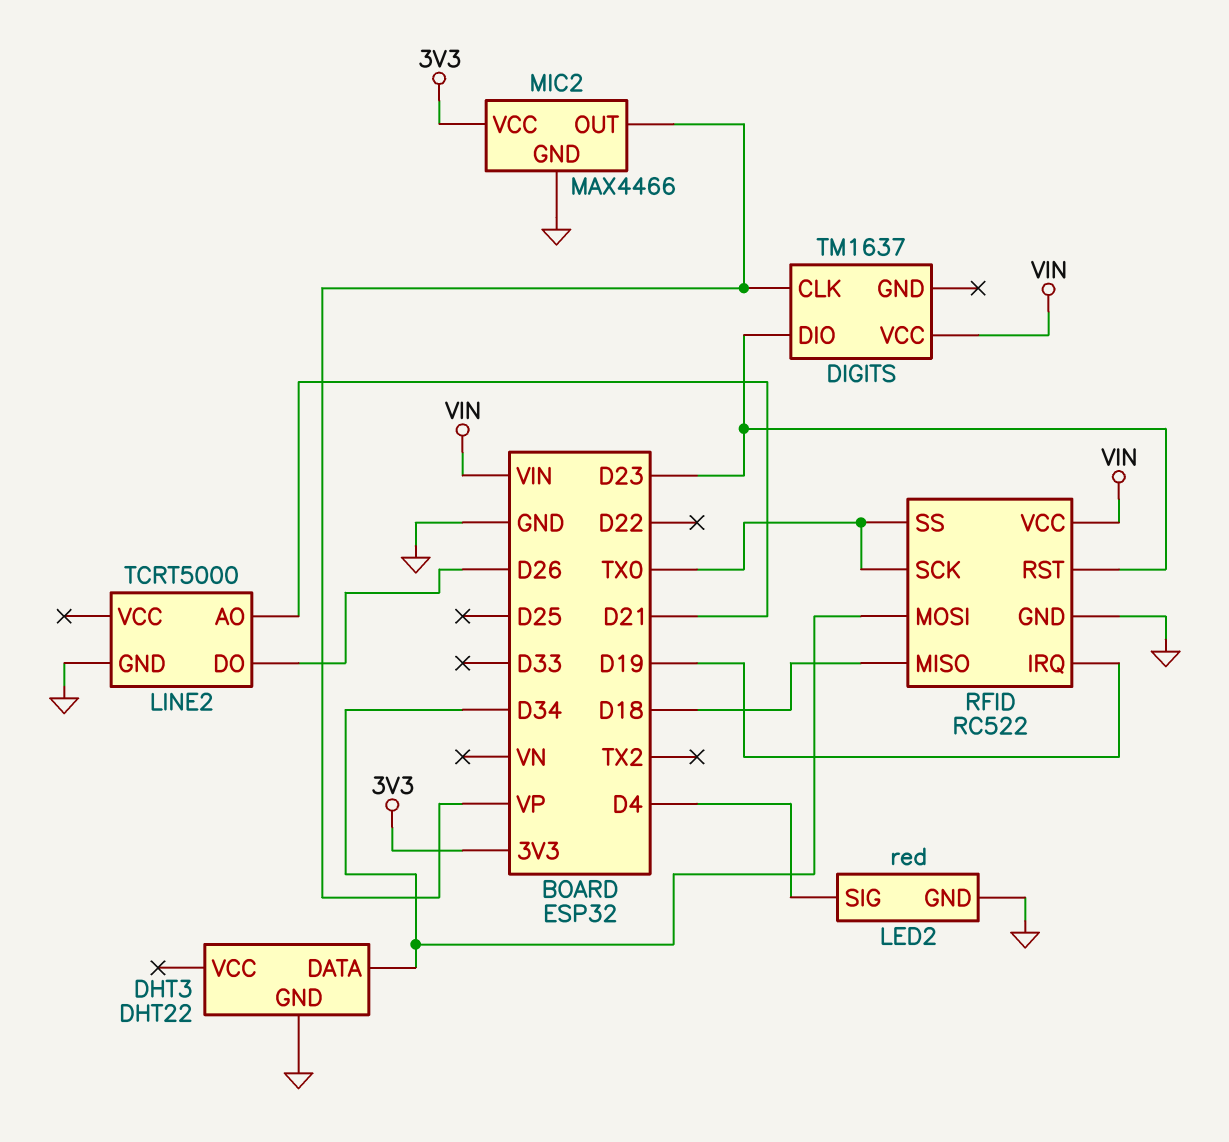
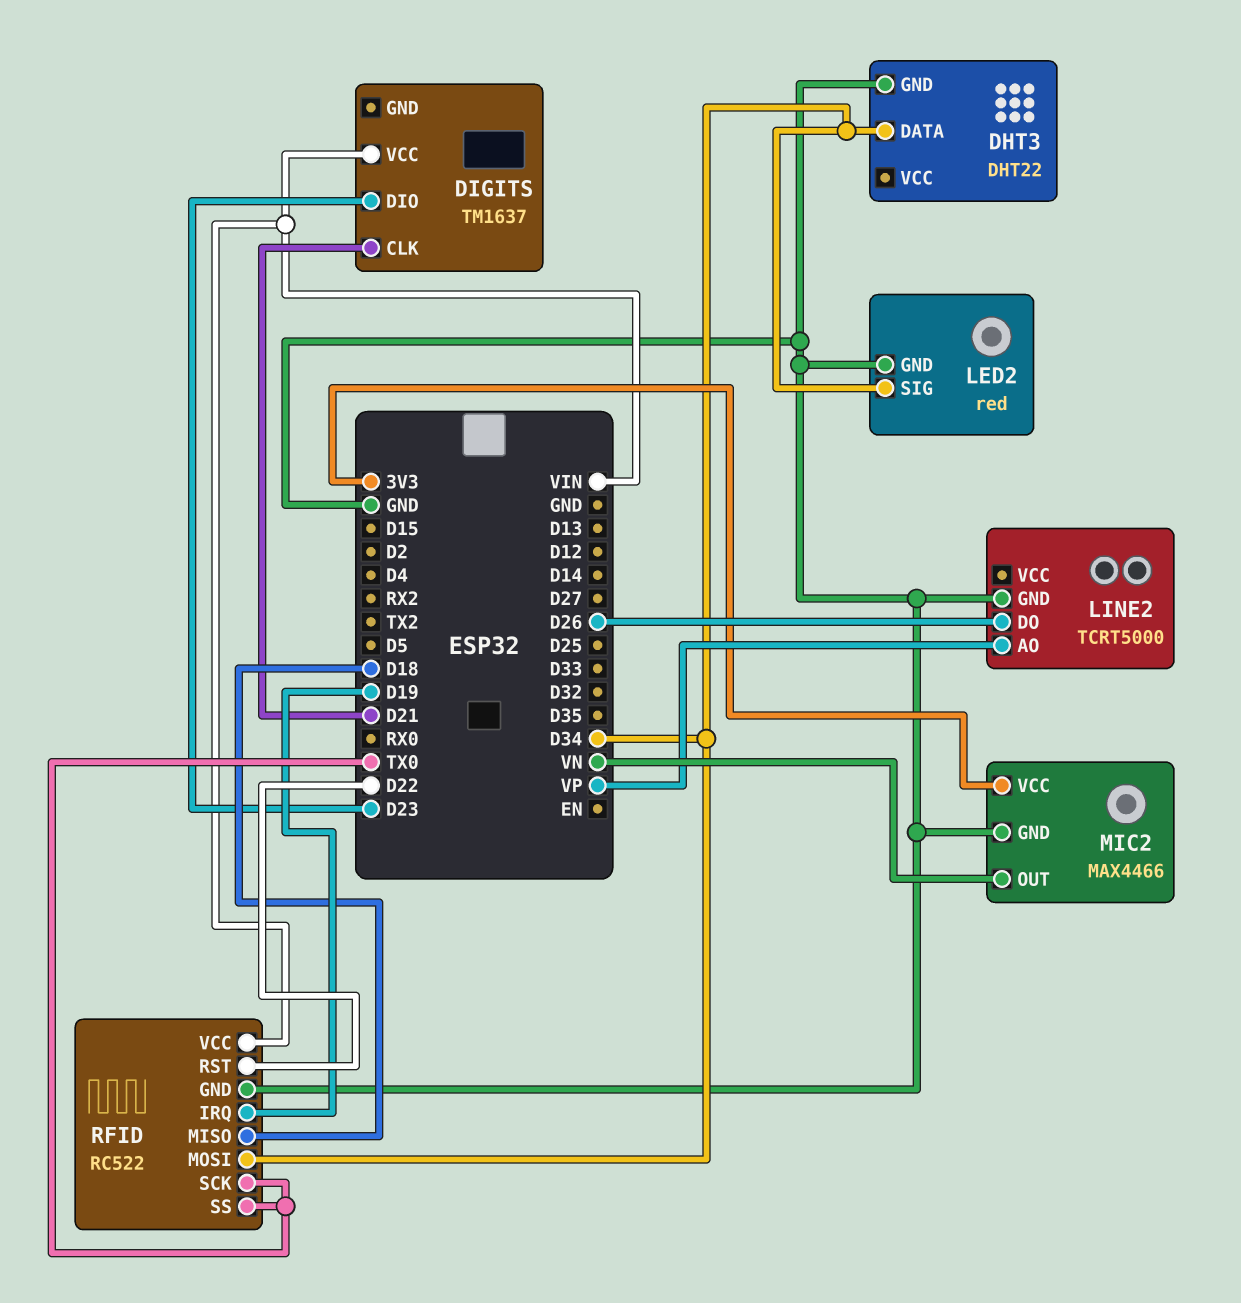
DIGITS pin CLK: VP -> D21
LED2 pin SIG: D4 -> D34
LINE2 pin AO: D21 -> VP
MIC2 pin OUT: VP -> VN
RFID pin RST: D23 -> D22

